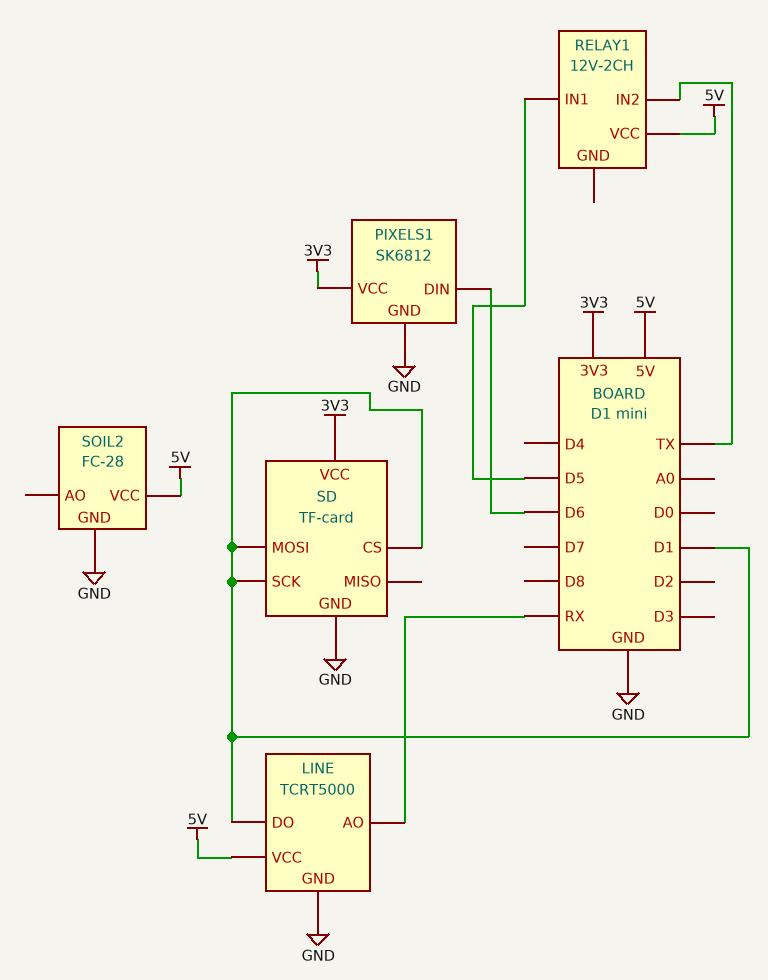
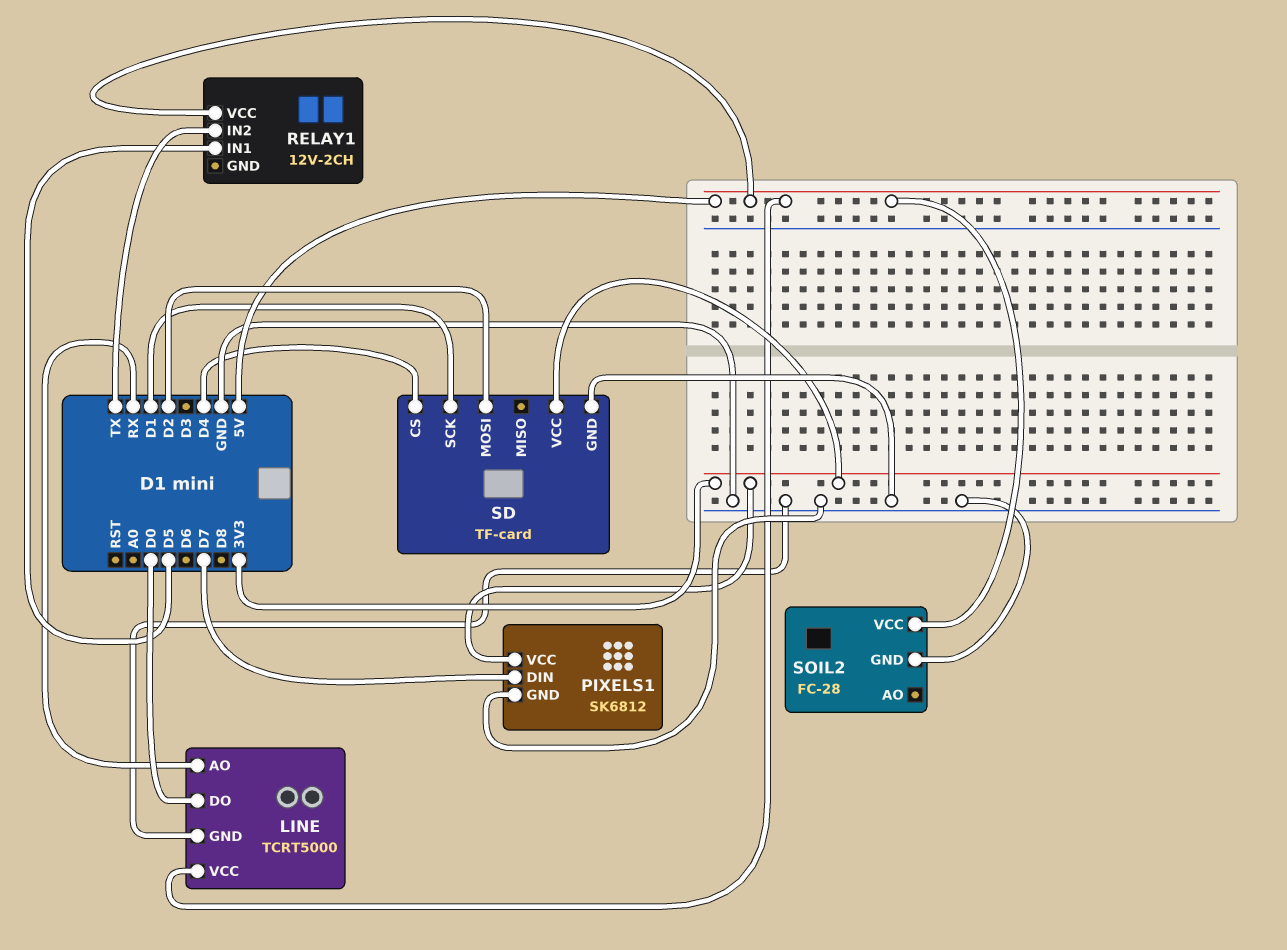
LINE pin DO: D1 -> D0
PIXELS1 pin DIN: D6 -> D7
SD pin CS: D1 -> D4
SD pin MOSI: D1 -> D2

